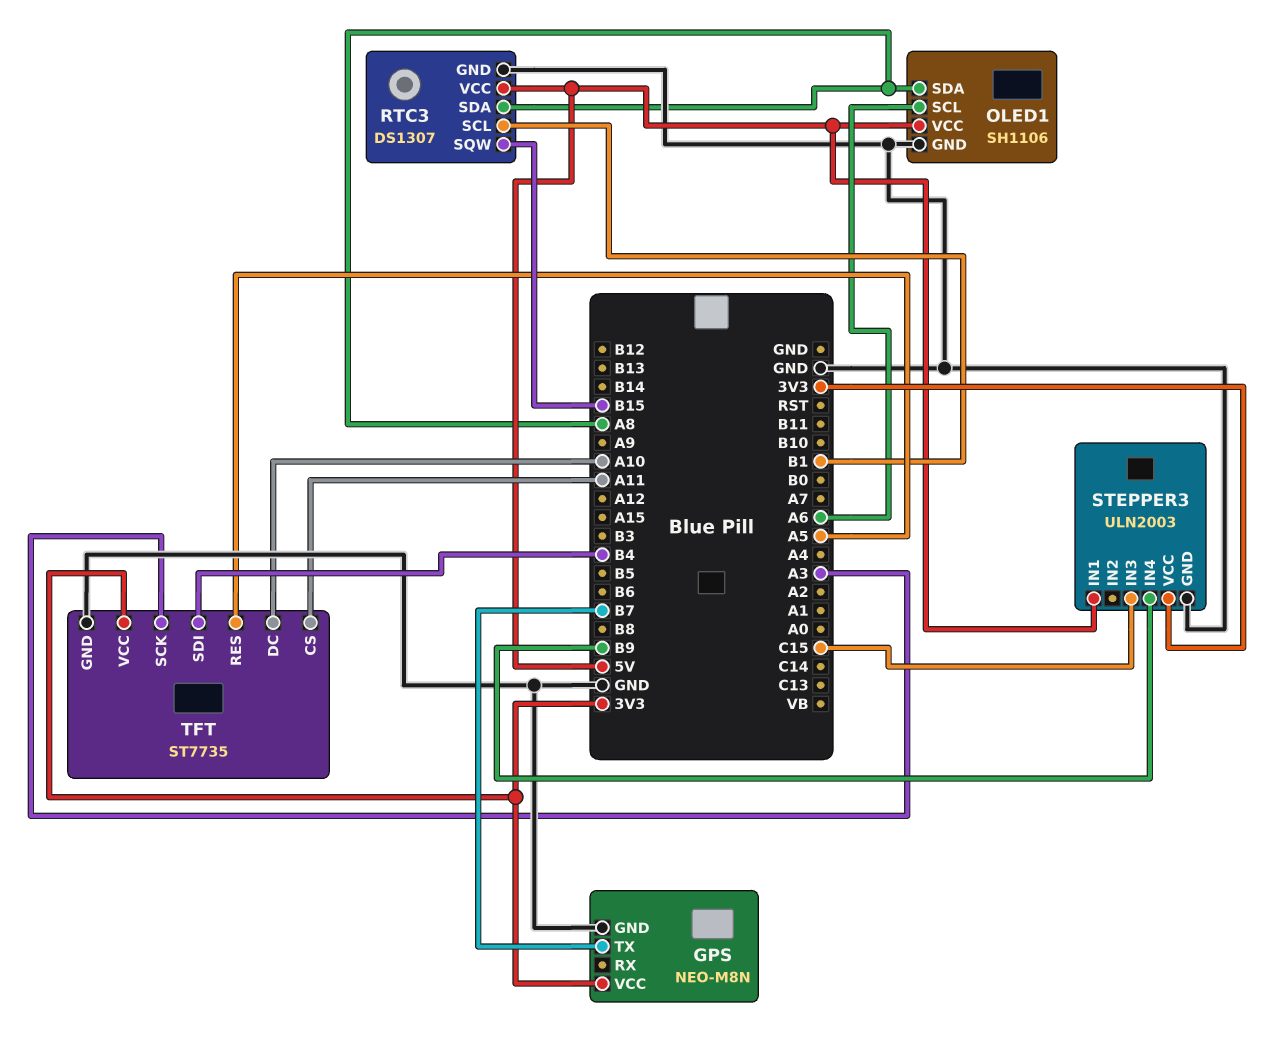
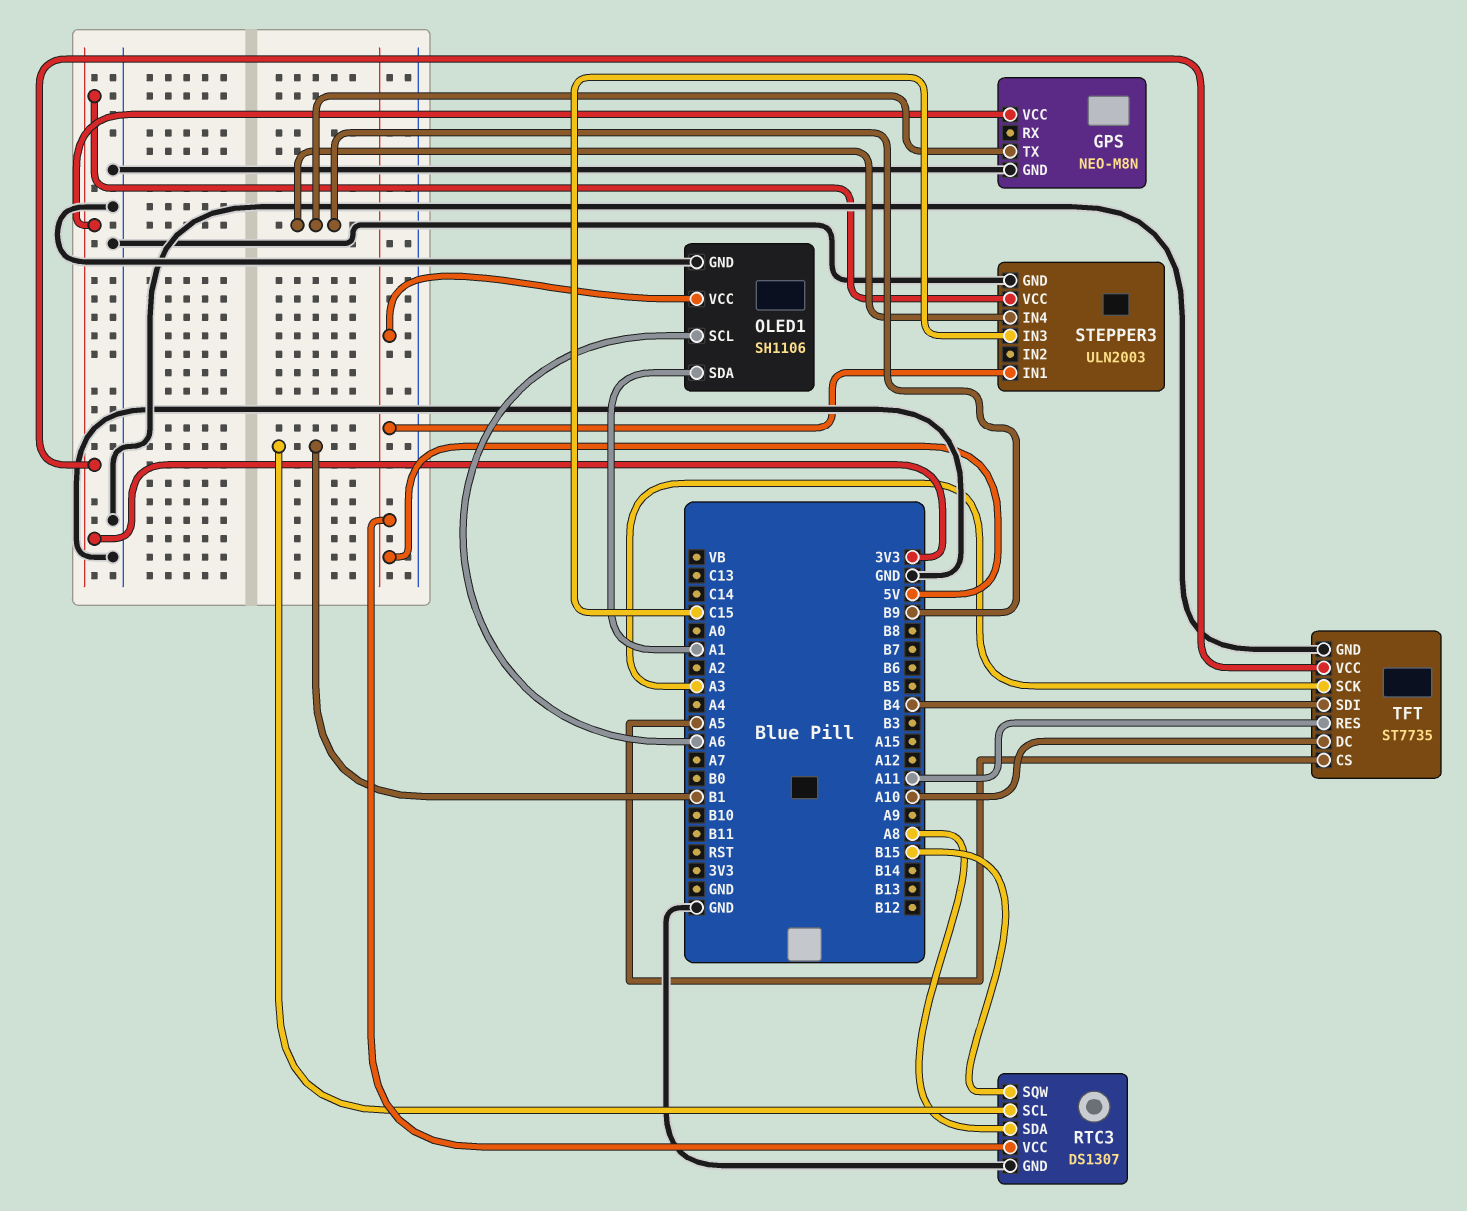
GPS pin TX: B7 -> B9
OLED1 pin SDA: A8 -> A1
TFT pin CS: A11 -> A5
TFT pin RES: A5 -> A11

